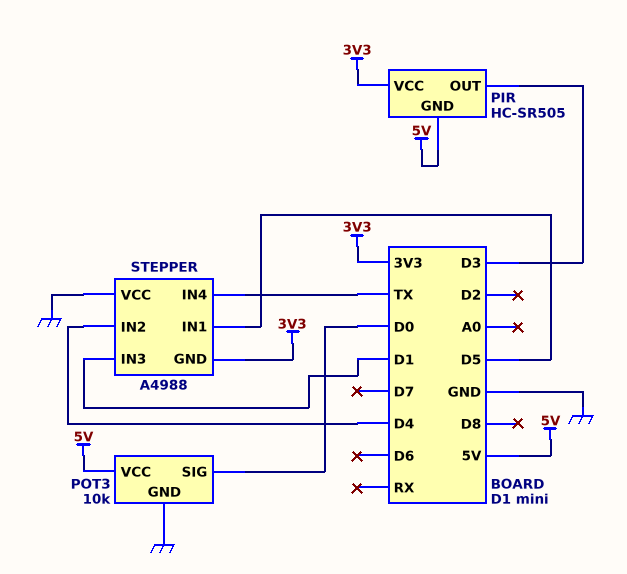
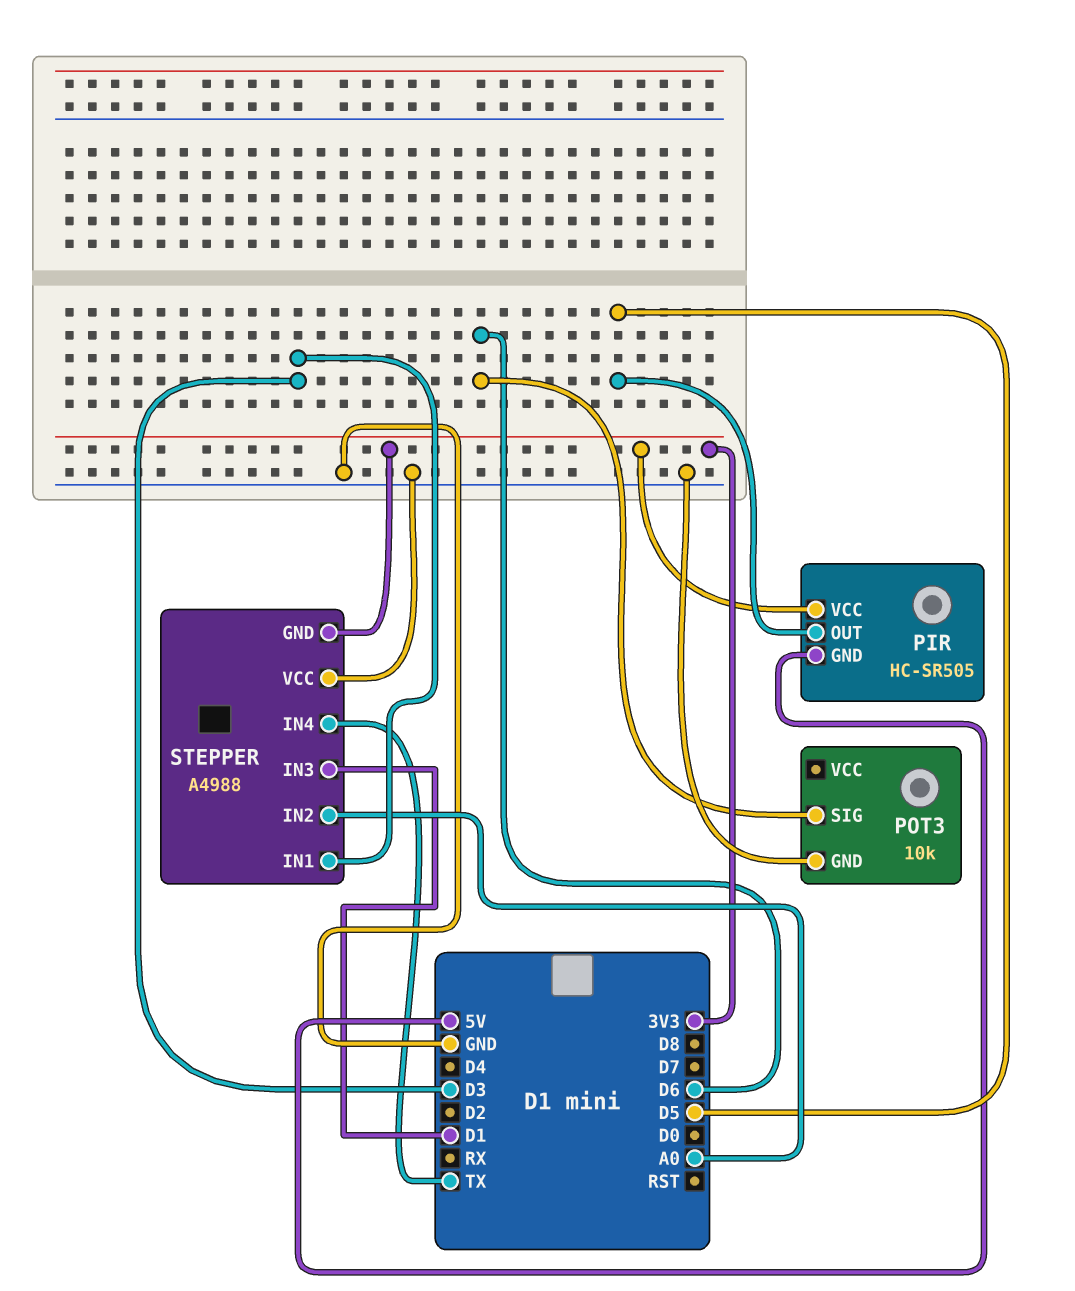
PIR pin OUT: D3 -> D5
POT3 pin SIG: D0 -> D6
POT3 pin VCC: 5V -> none
STEPPER pin IN1: D5 -> D3
STEPPER pin IN2: D4 -> A0

